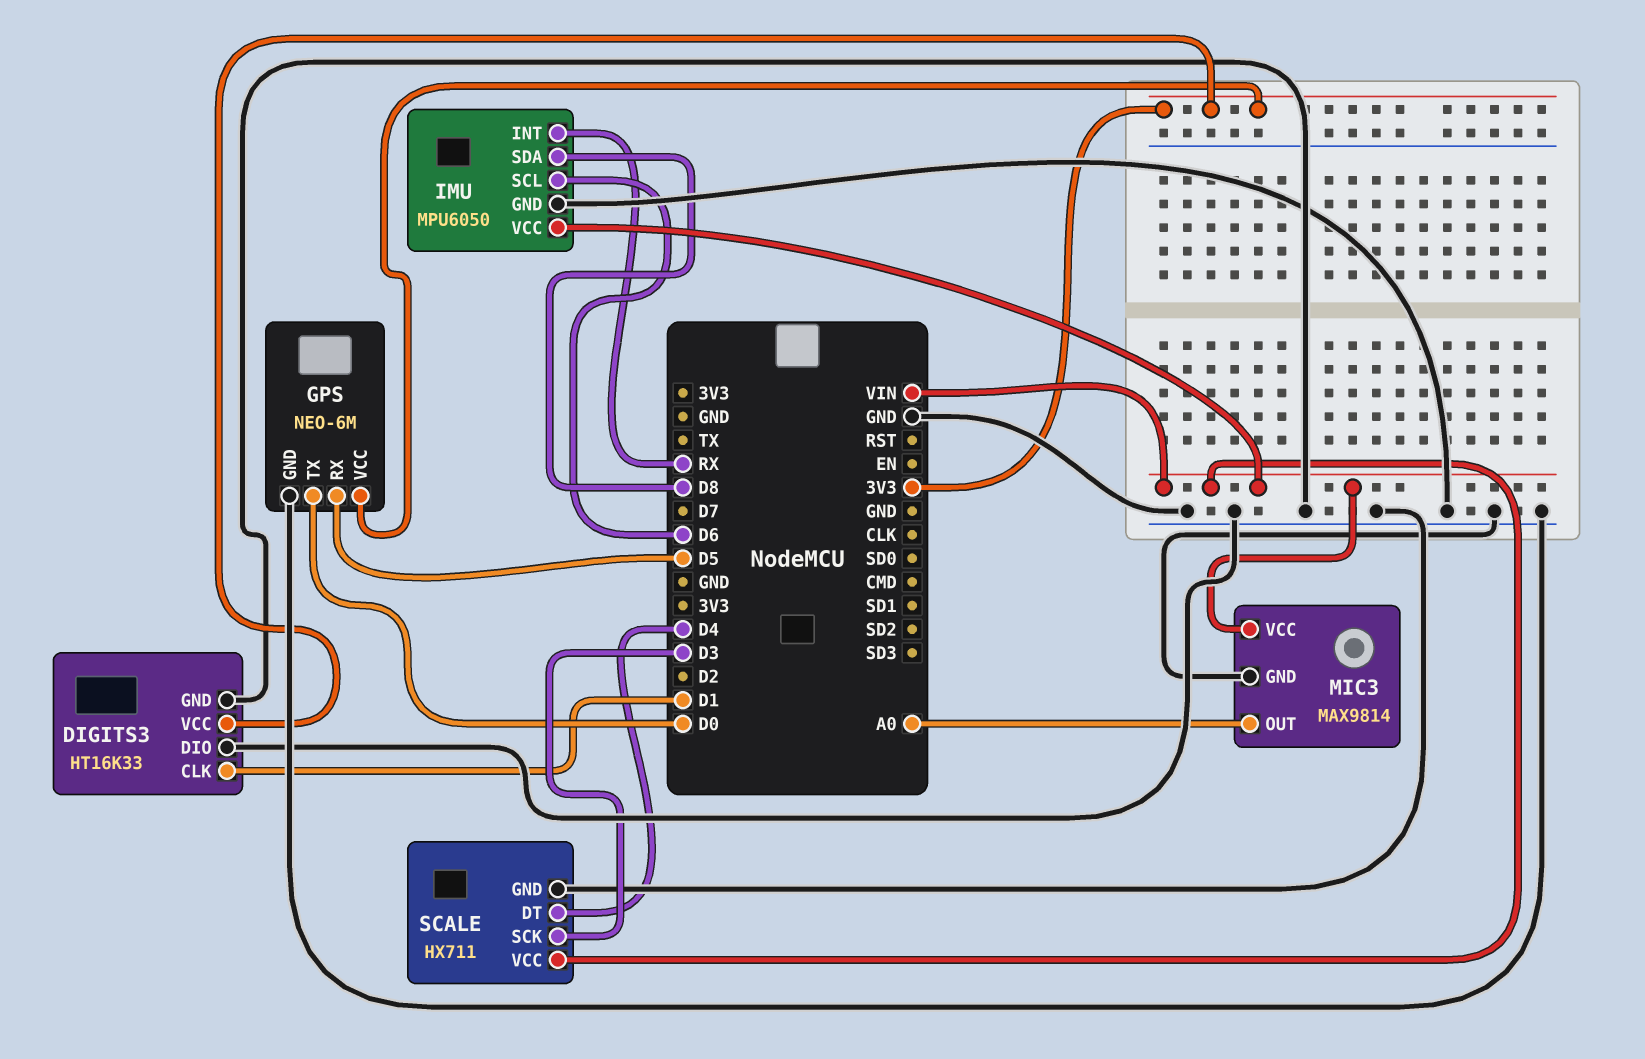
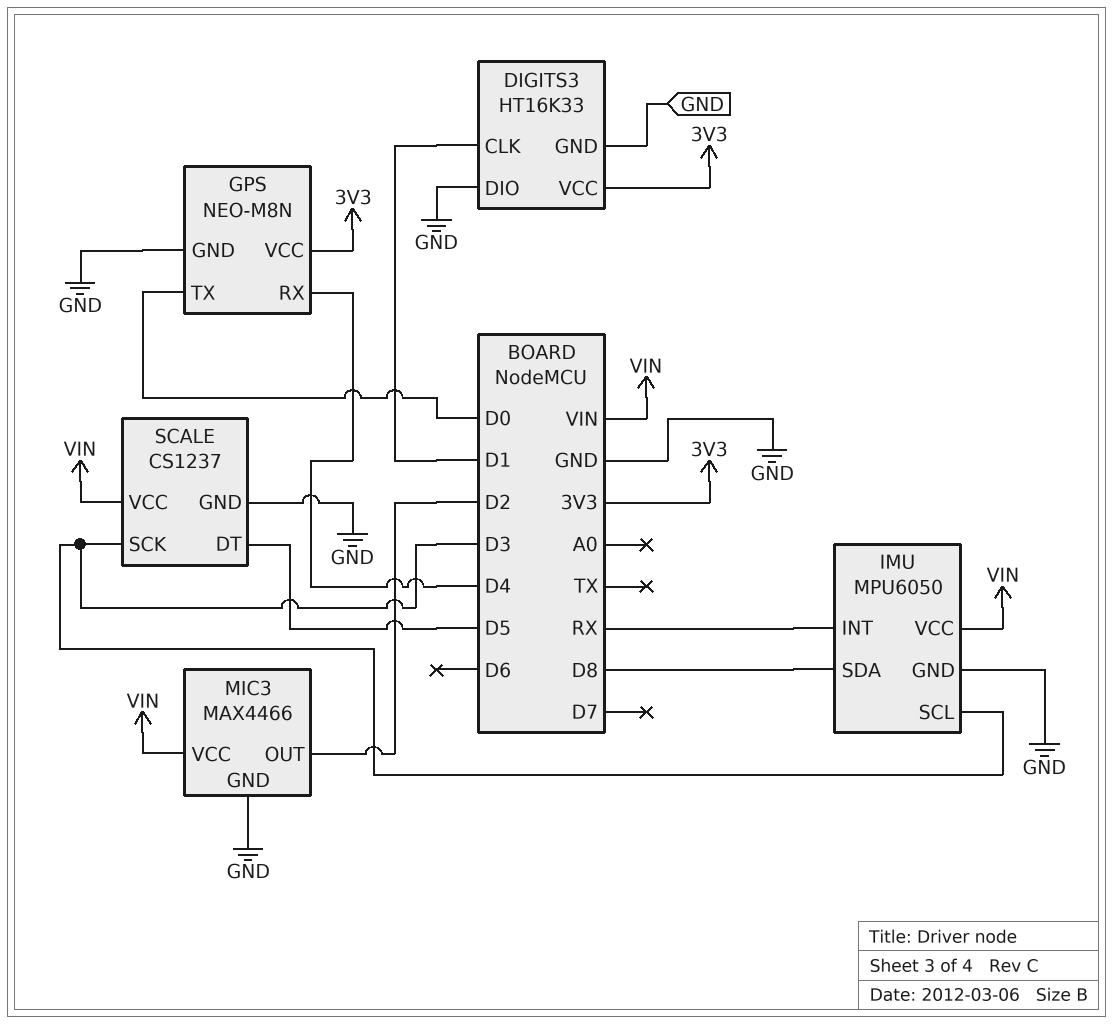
GPS: NEO-6M -> NEO-M8N
GPS pin RX: D5 -> D4
IMU pin SCL: D6 -> D3
MIC3: MAX9814 -> MAX4466
MIC3 pin OUT: A0 -> D2
SCALE: HX711 -> CS1237
SCALE pin DT: D4 -> D5

